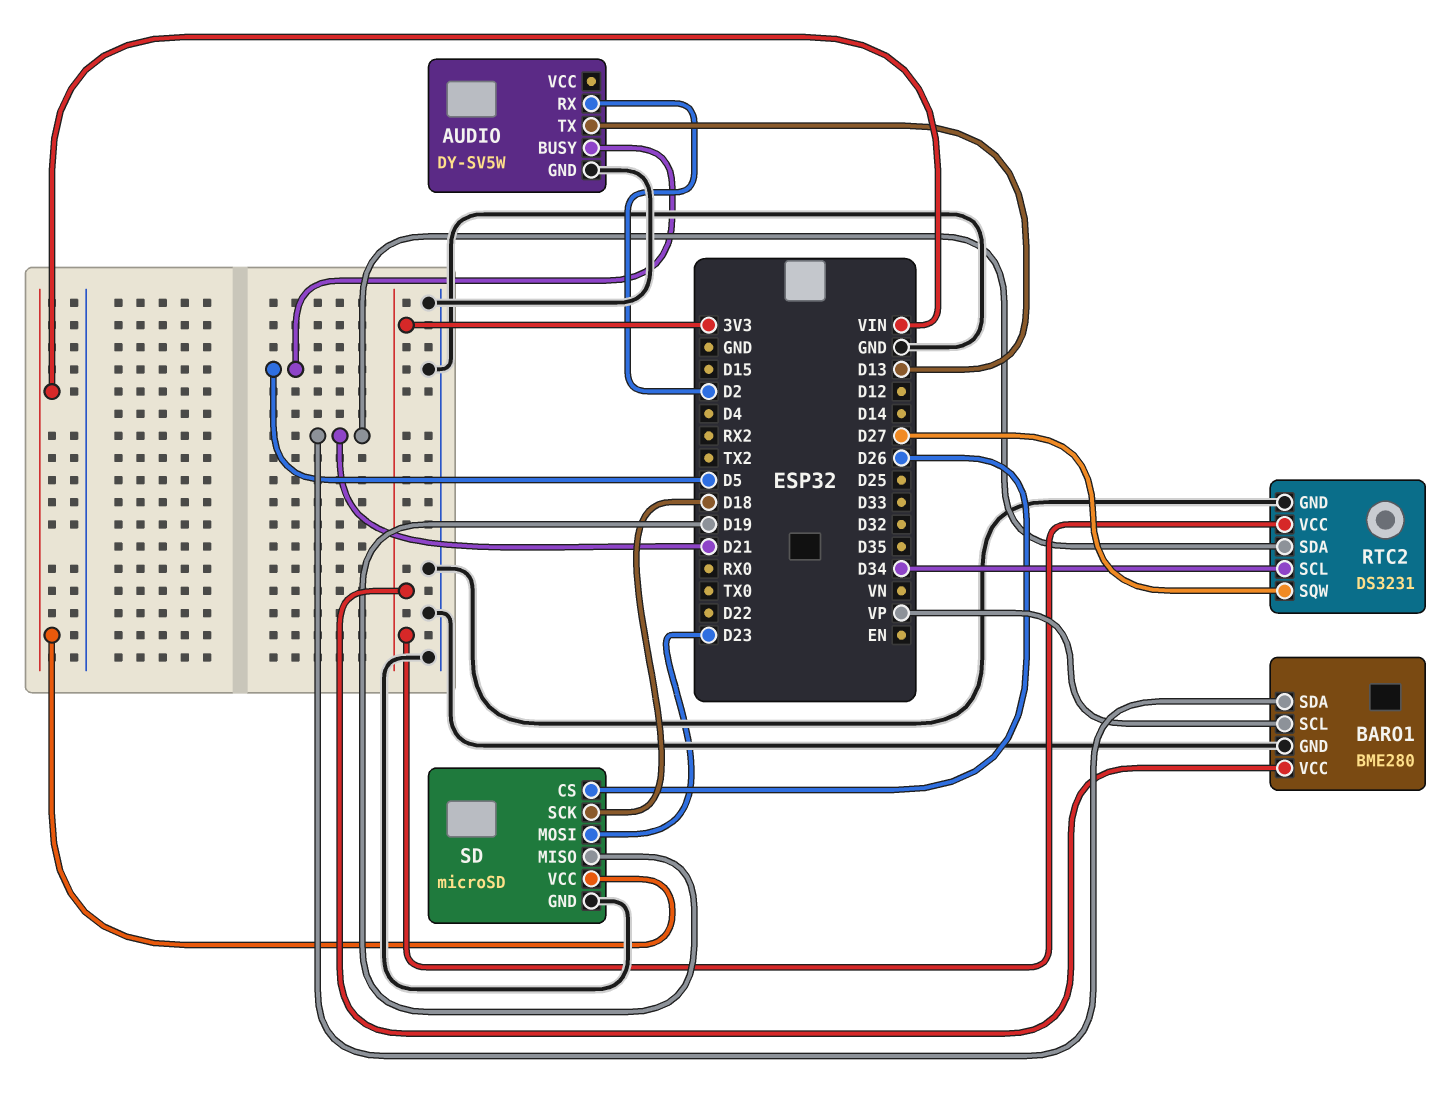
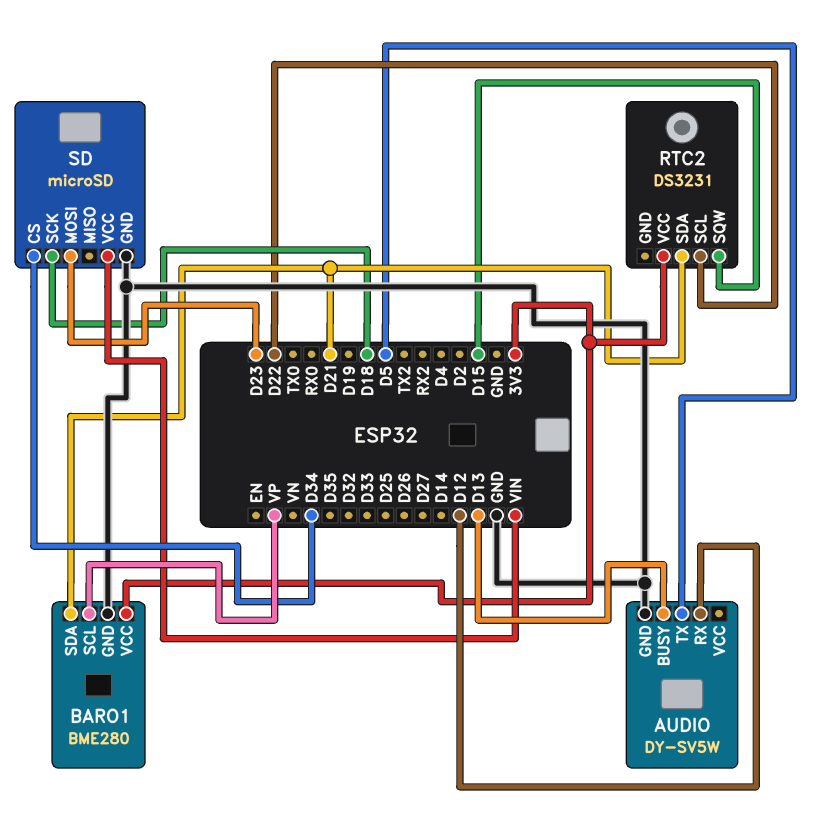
AUDIO pin BUSY: D5 -> D13
AUDIO pin RX: D2 -> D12
AUDIO pin TX: D13 -> D5
RTC2 pin GND: GND -> none
RTC2 pin SCL: D34 -> D22
RTC2 pin SQW: D27 -> D15
SD pin CS: D26 -> D34
SD pin MISO: D19 -> none

